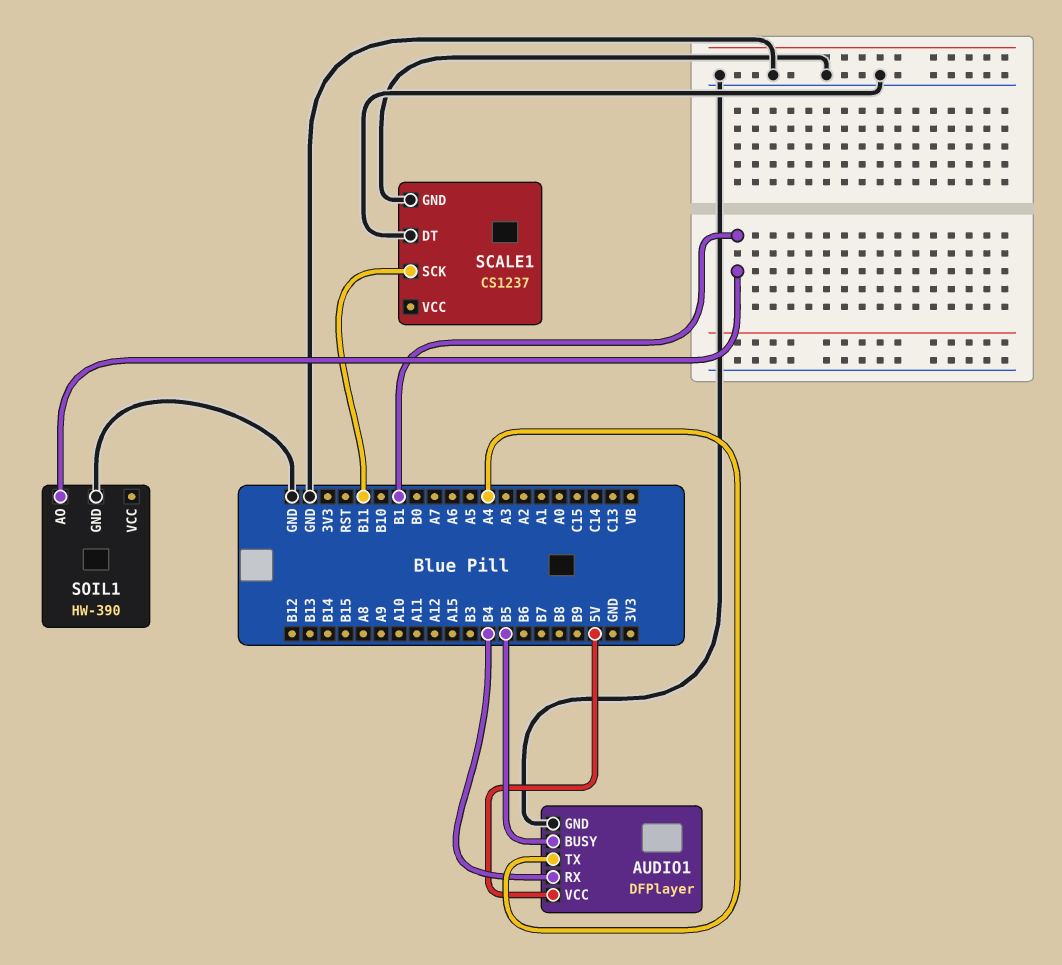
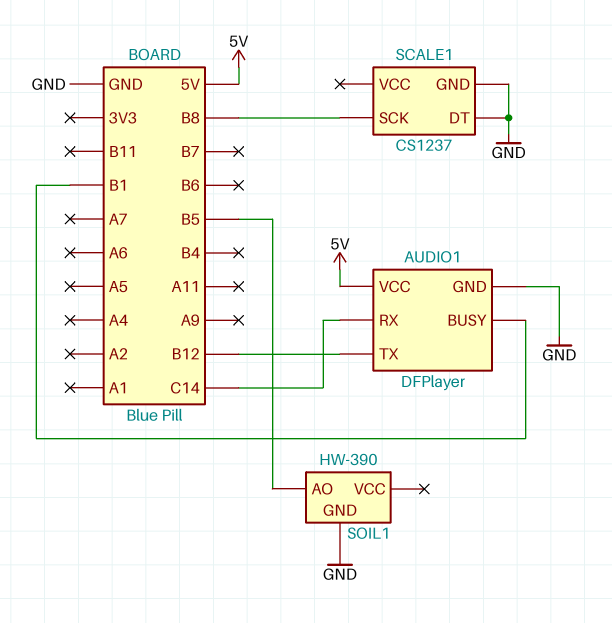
AUDIO1 pin BUSY: B5 -> B1
AUDIO1 pin RX: B4 -> C14
AUDIO1 pin TX: A4 -> B12
SCALE1 pin SCK: B11 -> B8
SOIL1 pin AO: B1 -> B5

